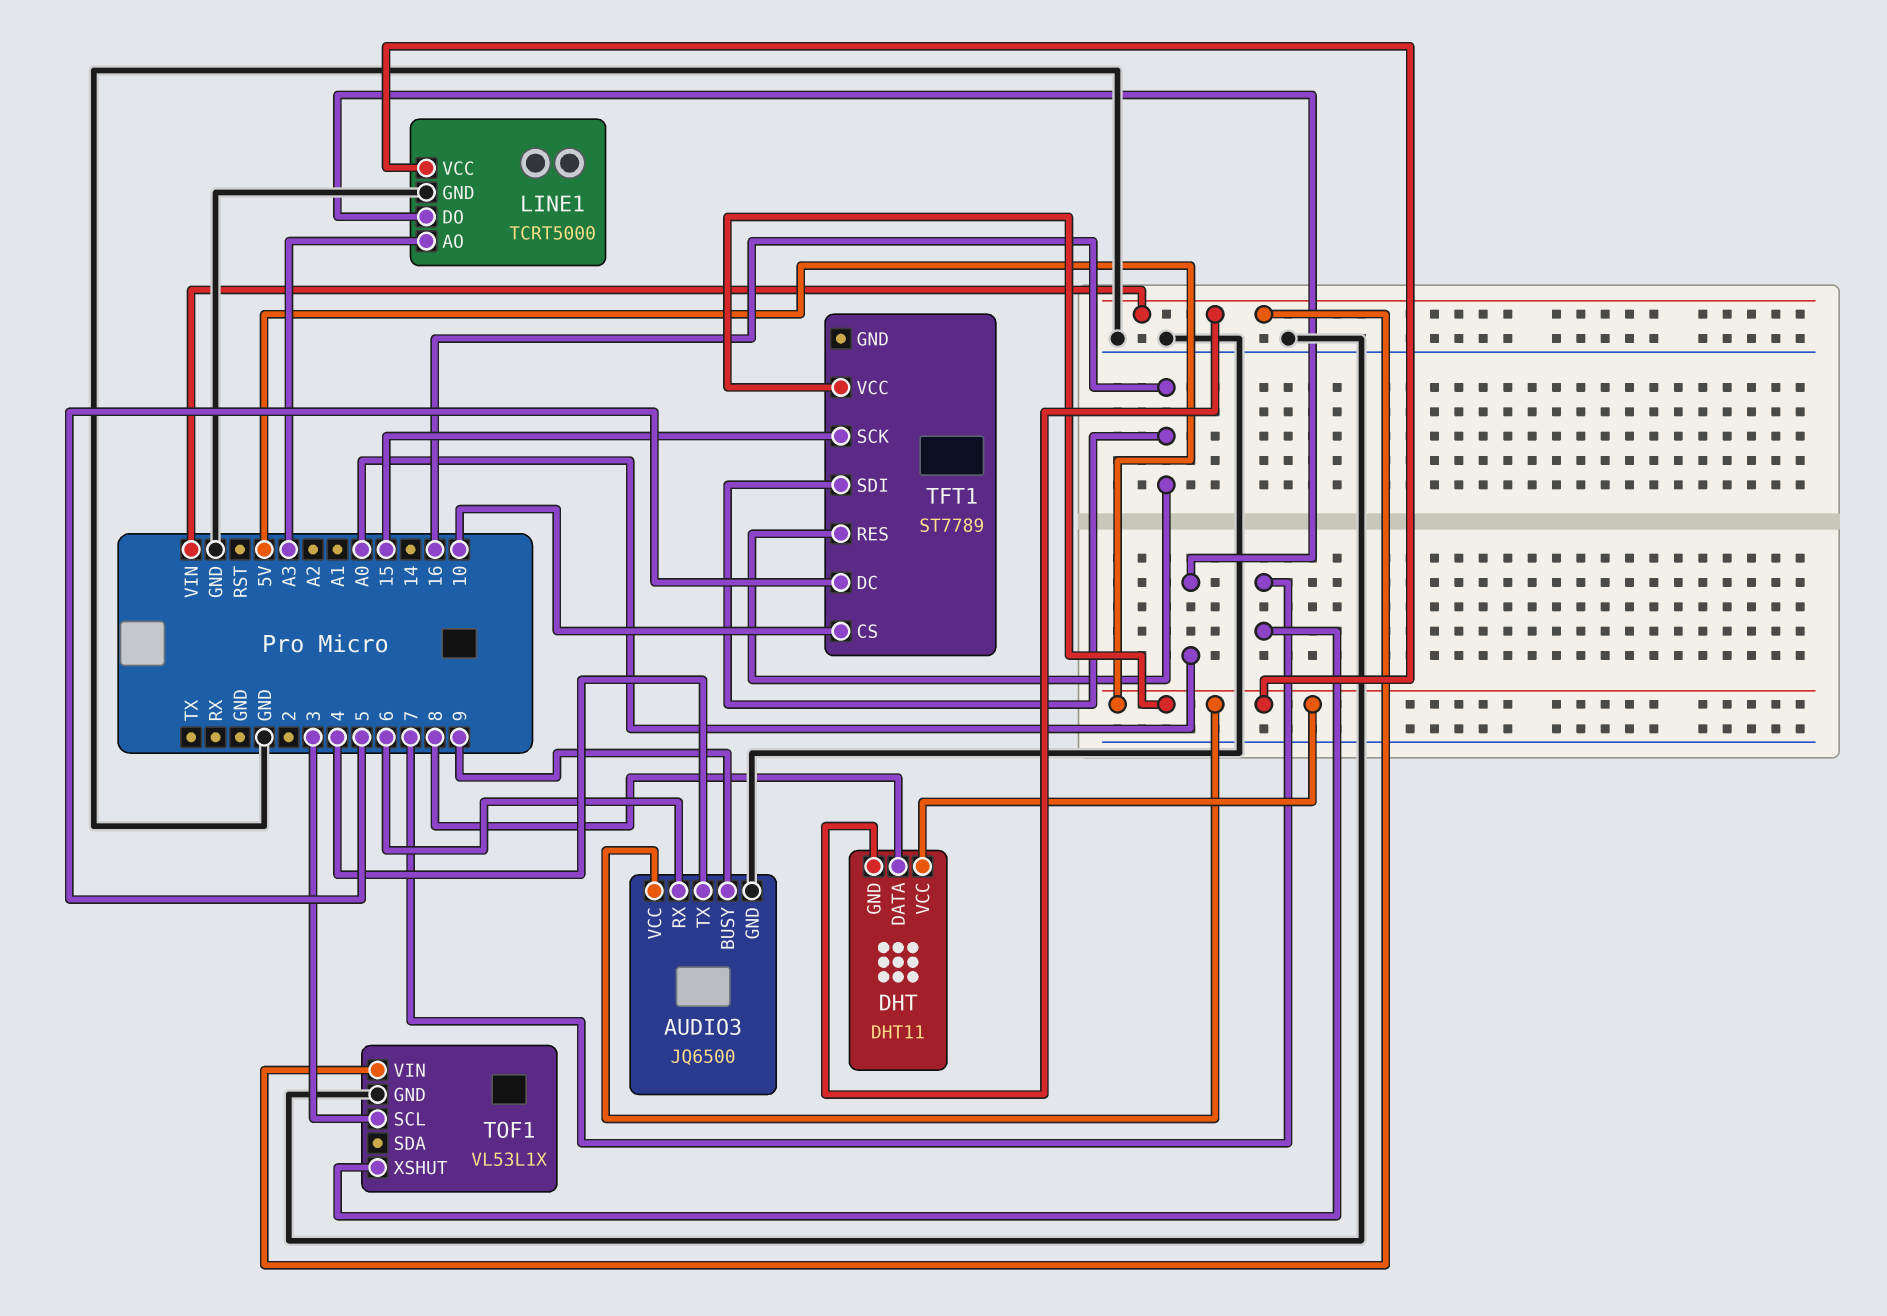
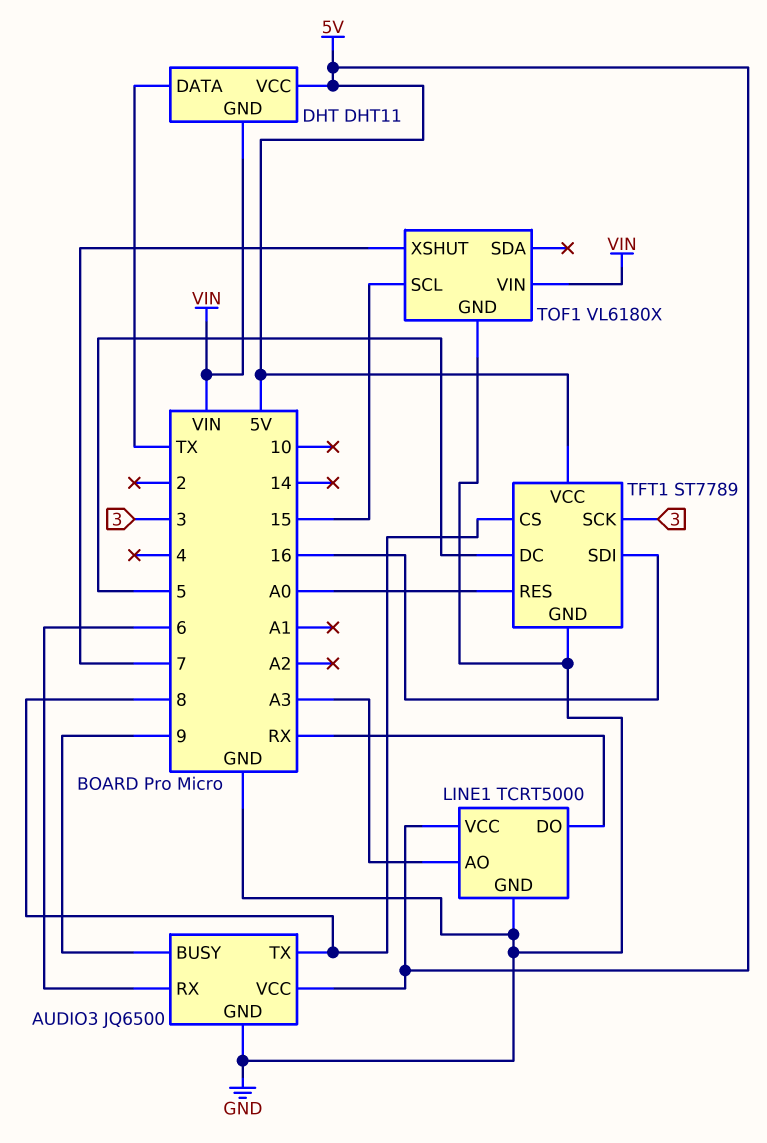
AUDIO3 pin TX: 4 -> 8
DHT pin DATA: 8 -> TX
LINE1 pin DO: A0 -> RX
TFT1 pin CS: 10 -> 8
TFT1 pin GND: none -> GND
TFT1 pin RES: 16 -> A0
TFT1 pin SCK: 15 -> 3
TOF1: VL53L1X -> VL6180X
TOF1 pin SCL: 3 -> 15

